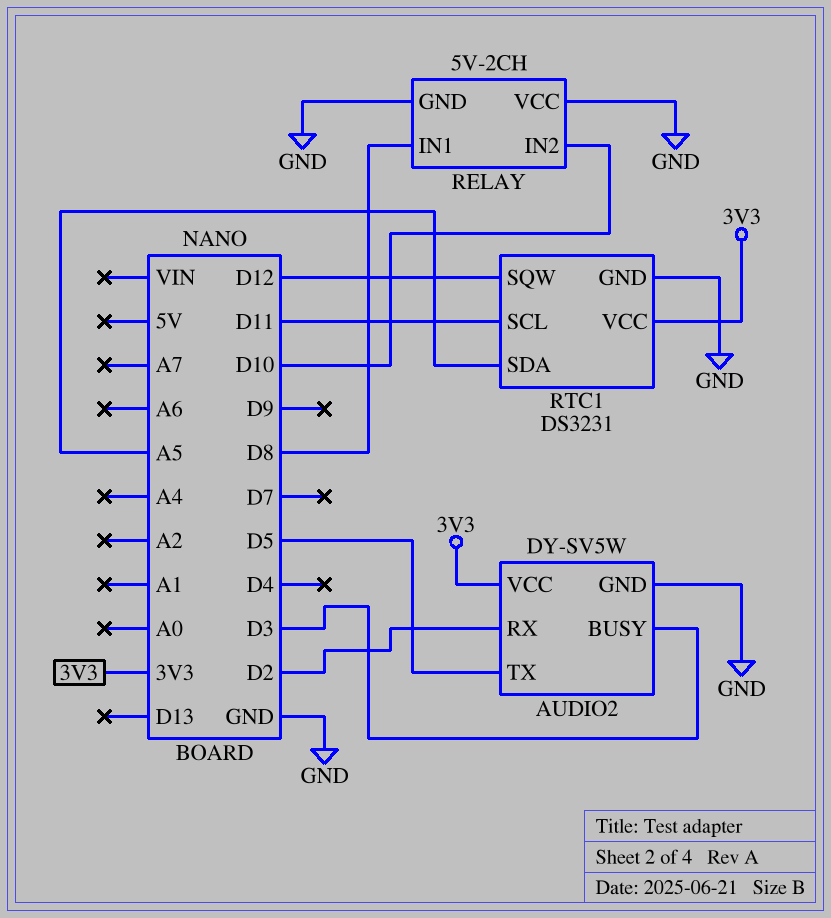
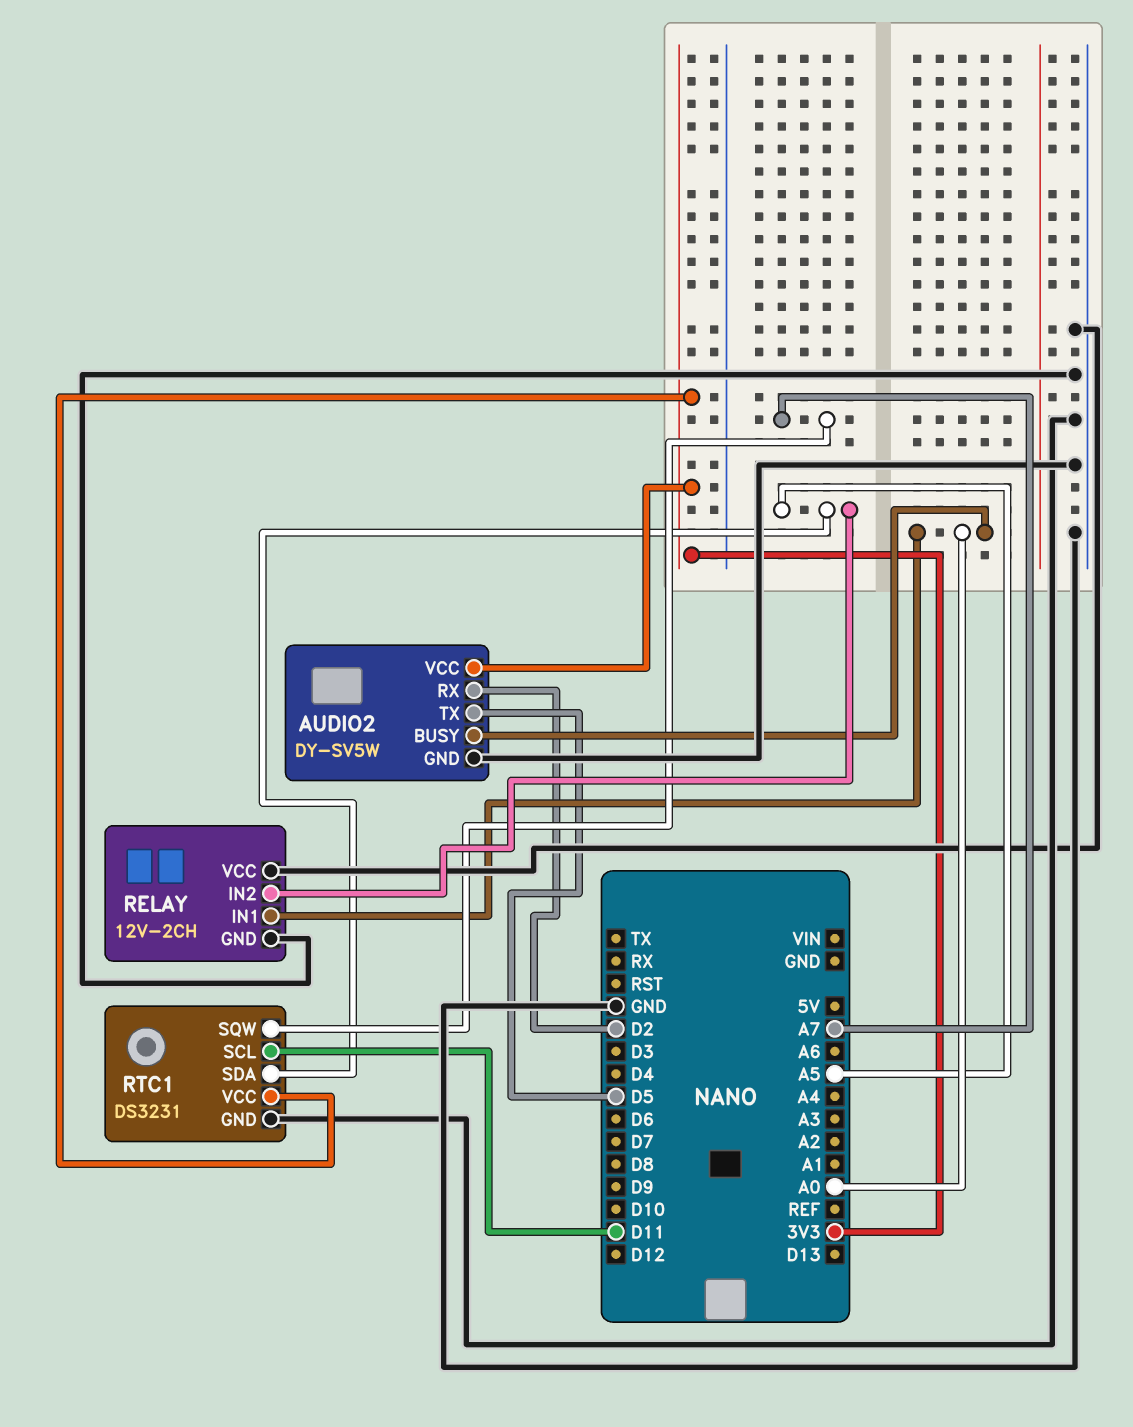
AUDIO2 pin BUSY: D3 -> A0
RELAY: 5V-2CH -> 12V-2CH
RELAY pin IN1: D8 -> A0
RELAY pin IN2: D10 -> A5
RTC1 pin SQW: D12 -> A7

